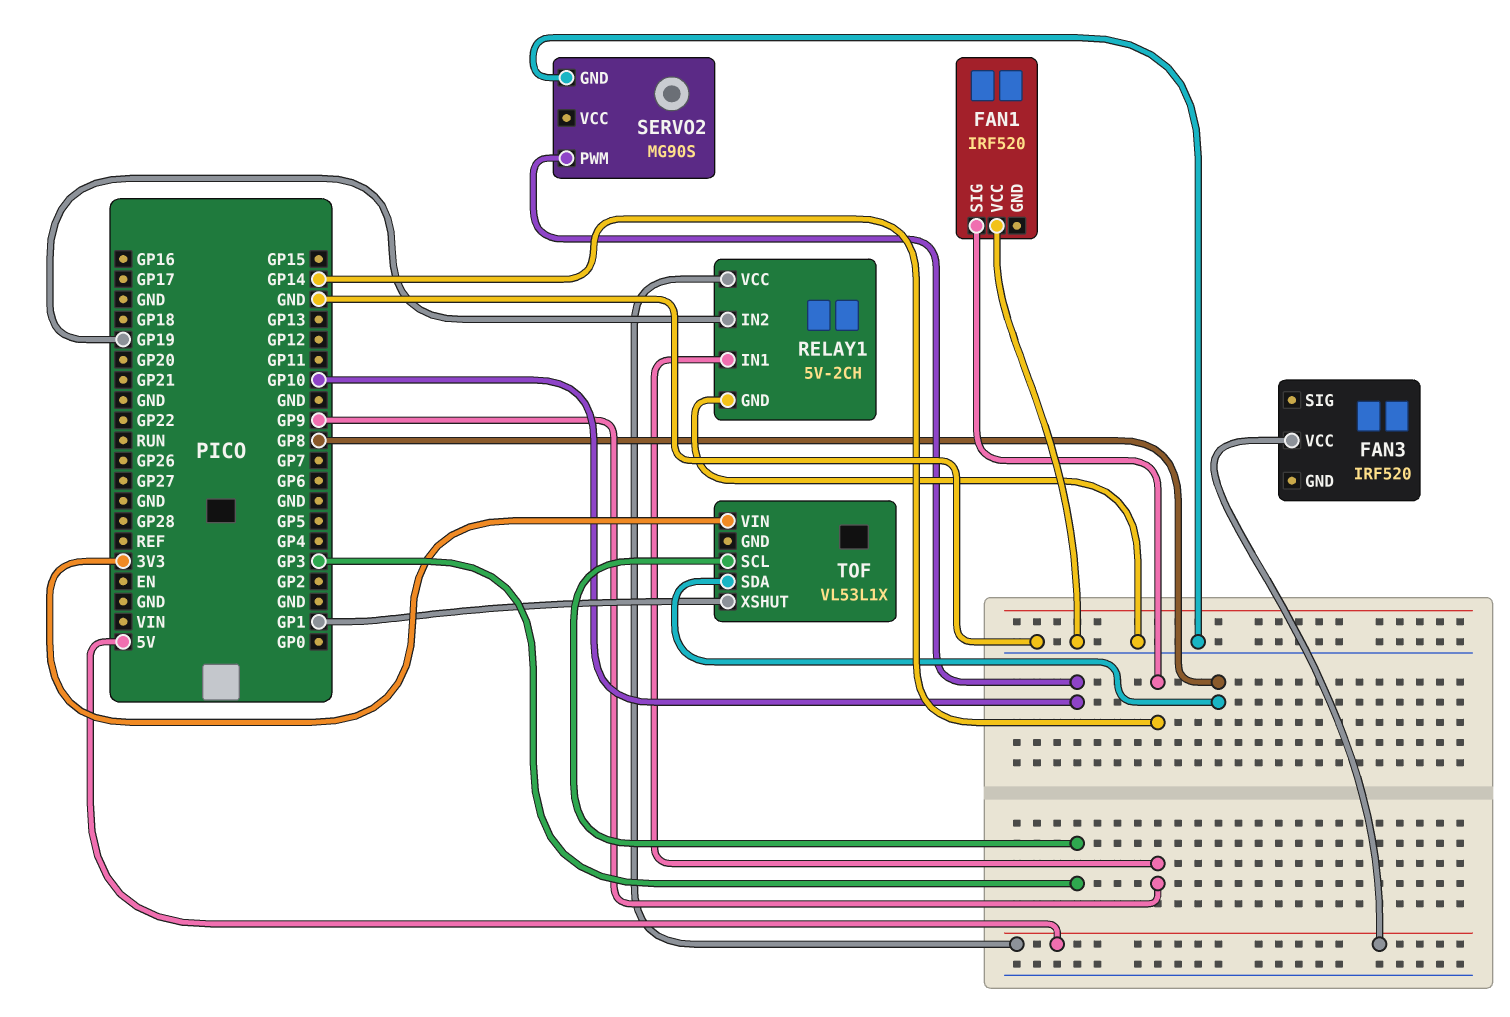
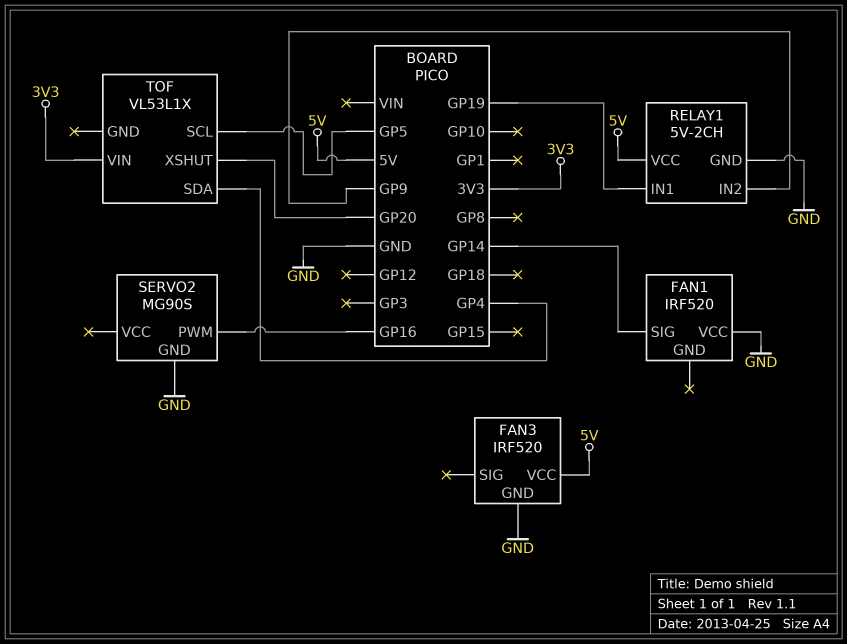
FAN3 pin GND: none -> GND
RELAY1 pin IN1: GP9 -> GP19
RELAY1 pin IN2: GP19 -> GP9
SERVO2 pin PWM: GP10 -> GP16
TOF pin SCL: GP3 -> GP5
TOF pin SDA: GP8 -> GP4
TOF pin XSHUT: GP1 -> GP20

